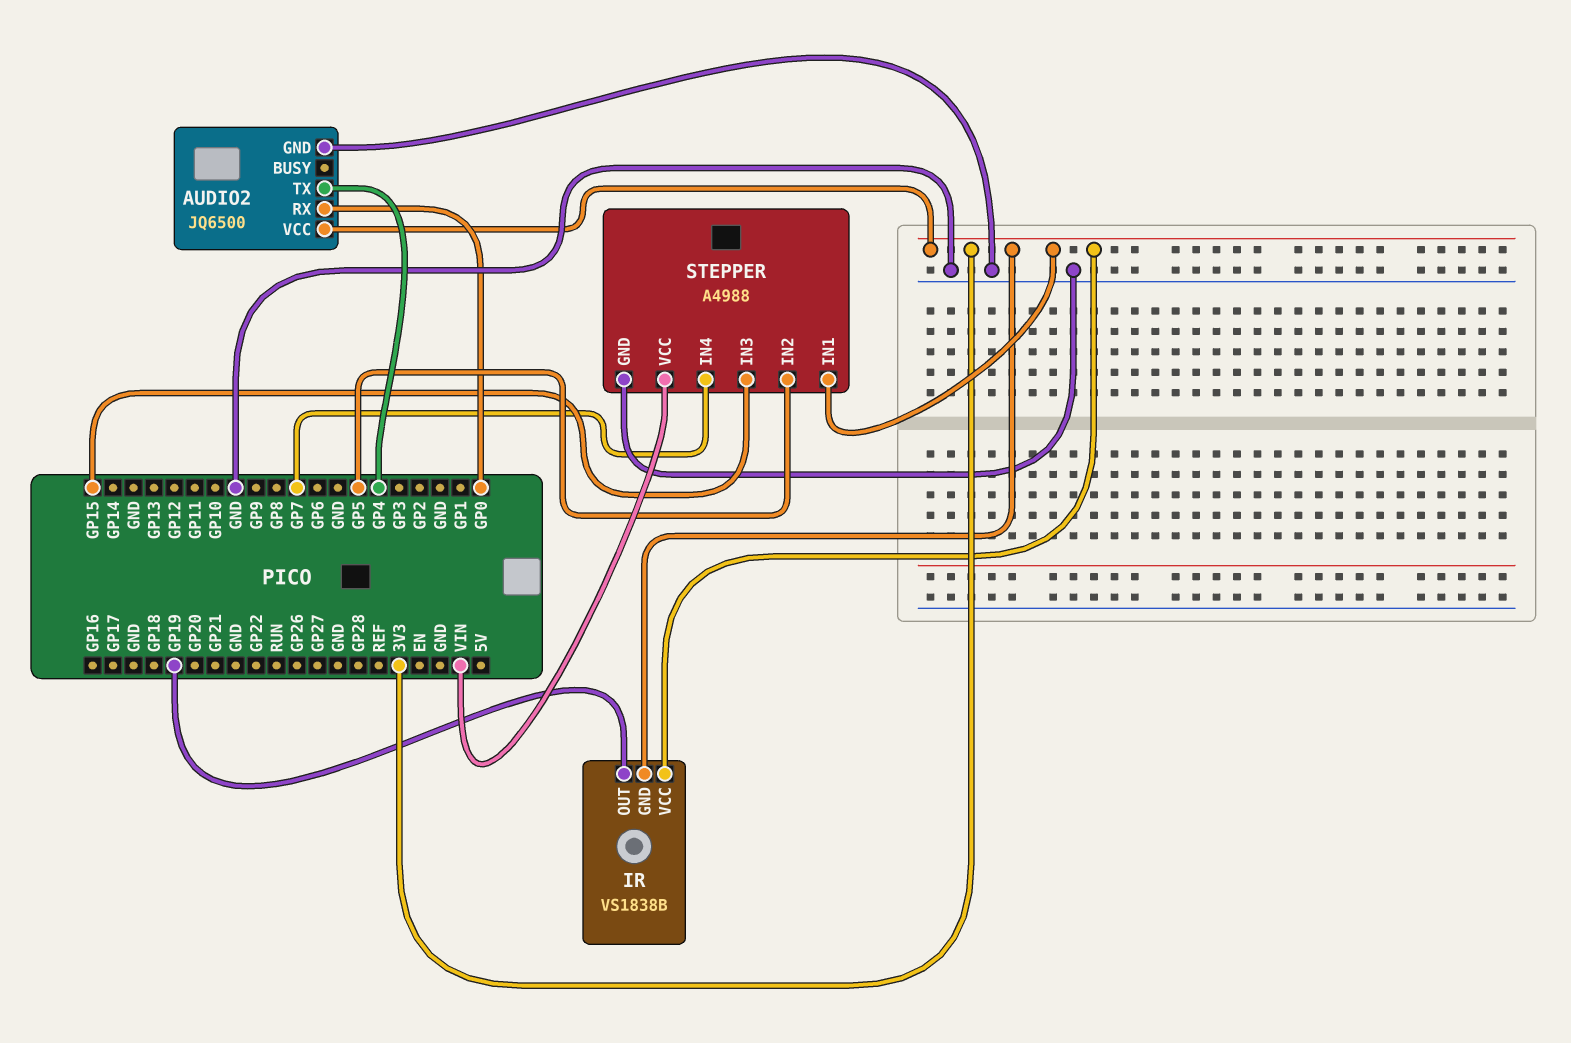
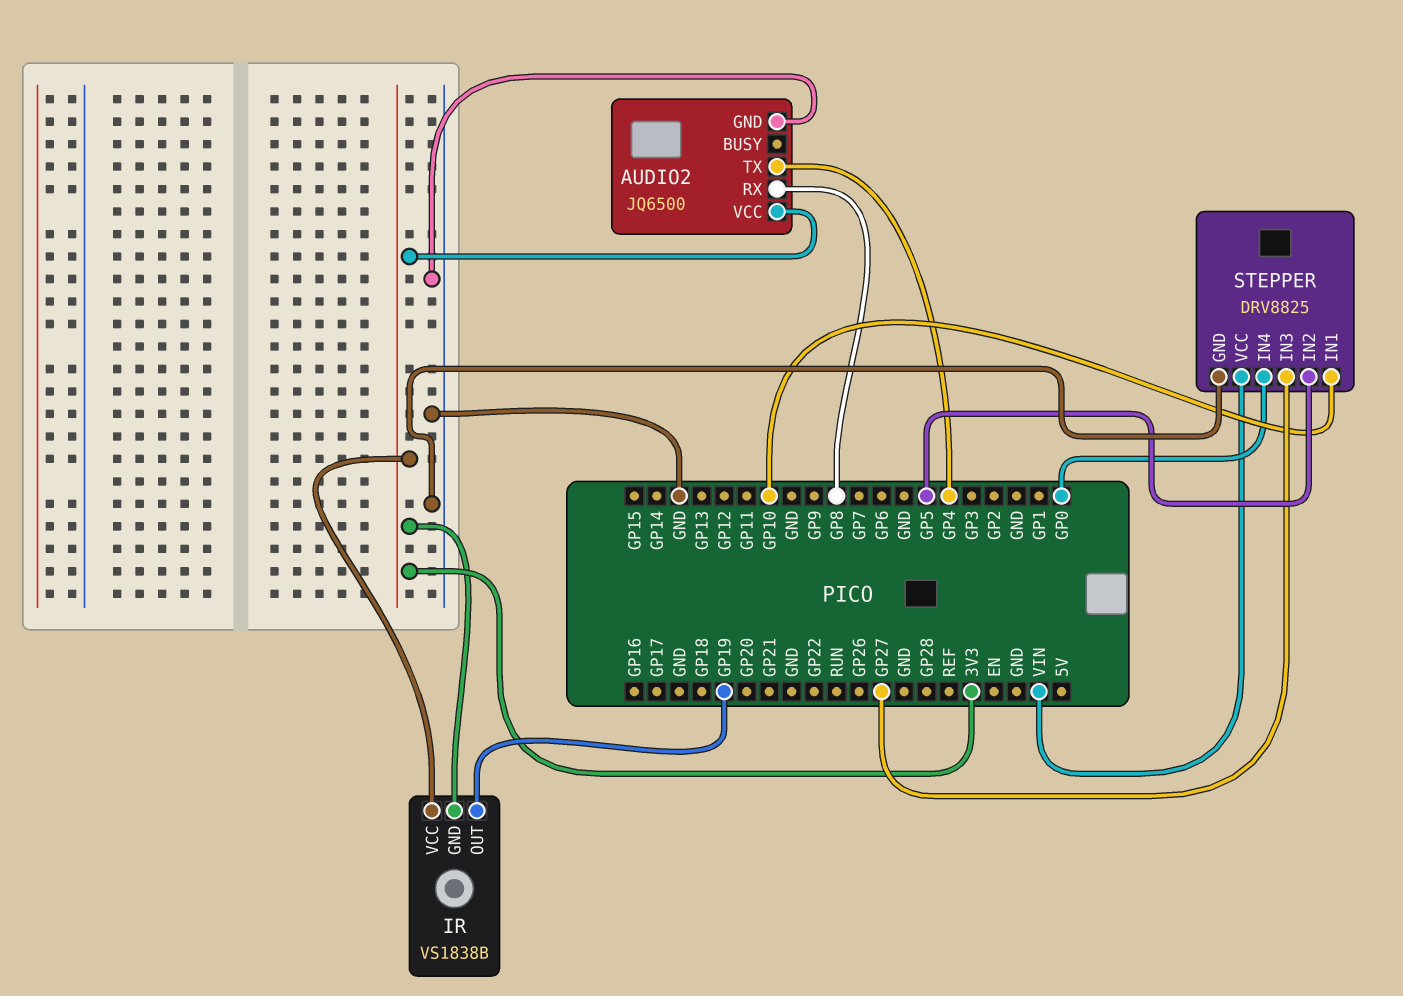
AUDIO2 pin RX: GP0 -> GP8
STEPPER: A4988 -> DRV8825
STEPPER pin IN1: 3V3 -> GP10
STEPPER pin IN3: GP15 -> GP27
STEPPER pin IN4: GP7 -> GP0

